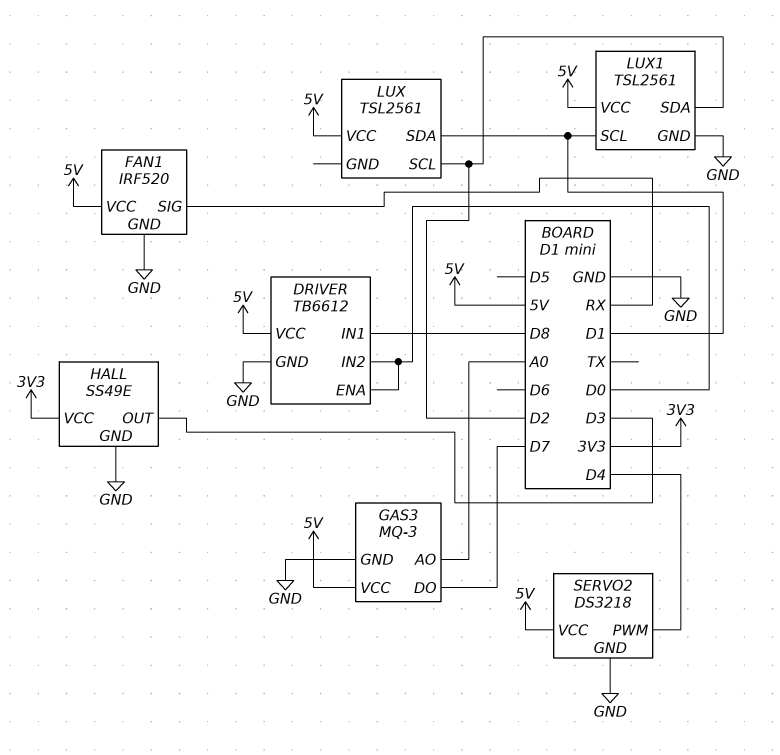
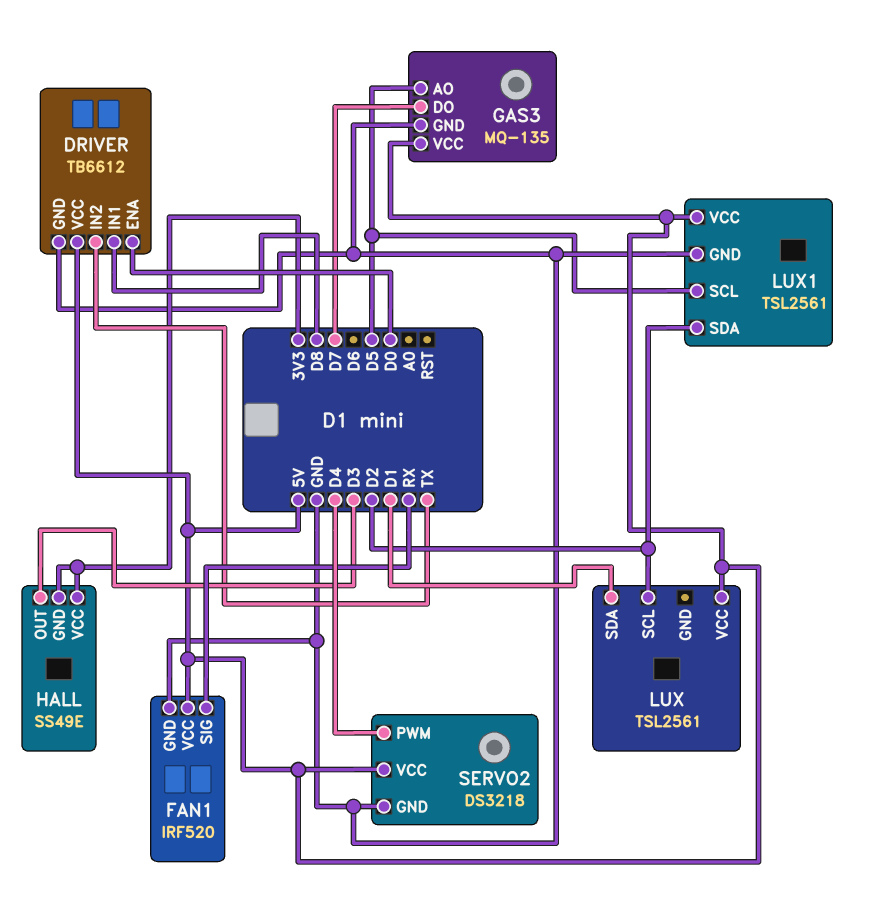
DRIVER pin IN2: D0 -> TX
GAS3: MQ-3 -> MQ-135
GAS3 pin AO: A0 -> D5
HALL pin GND: GND -> 3V3
LUX1 pin SCL: D1 -> D5

